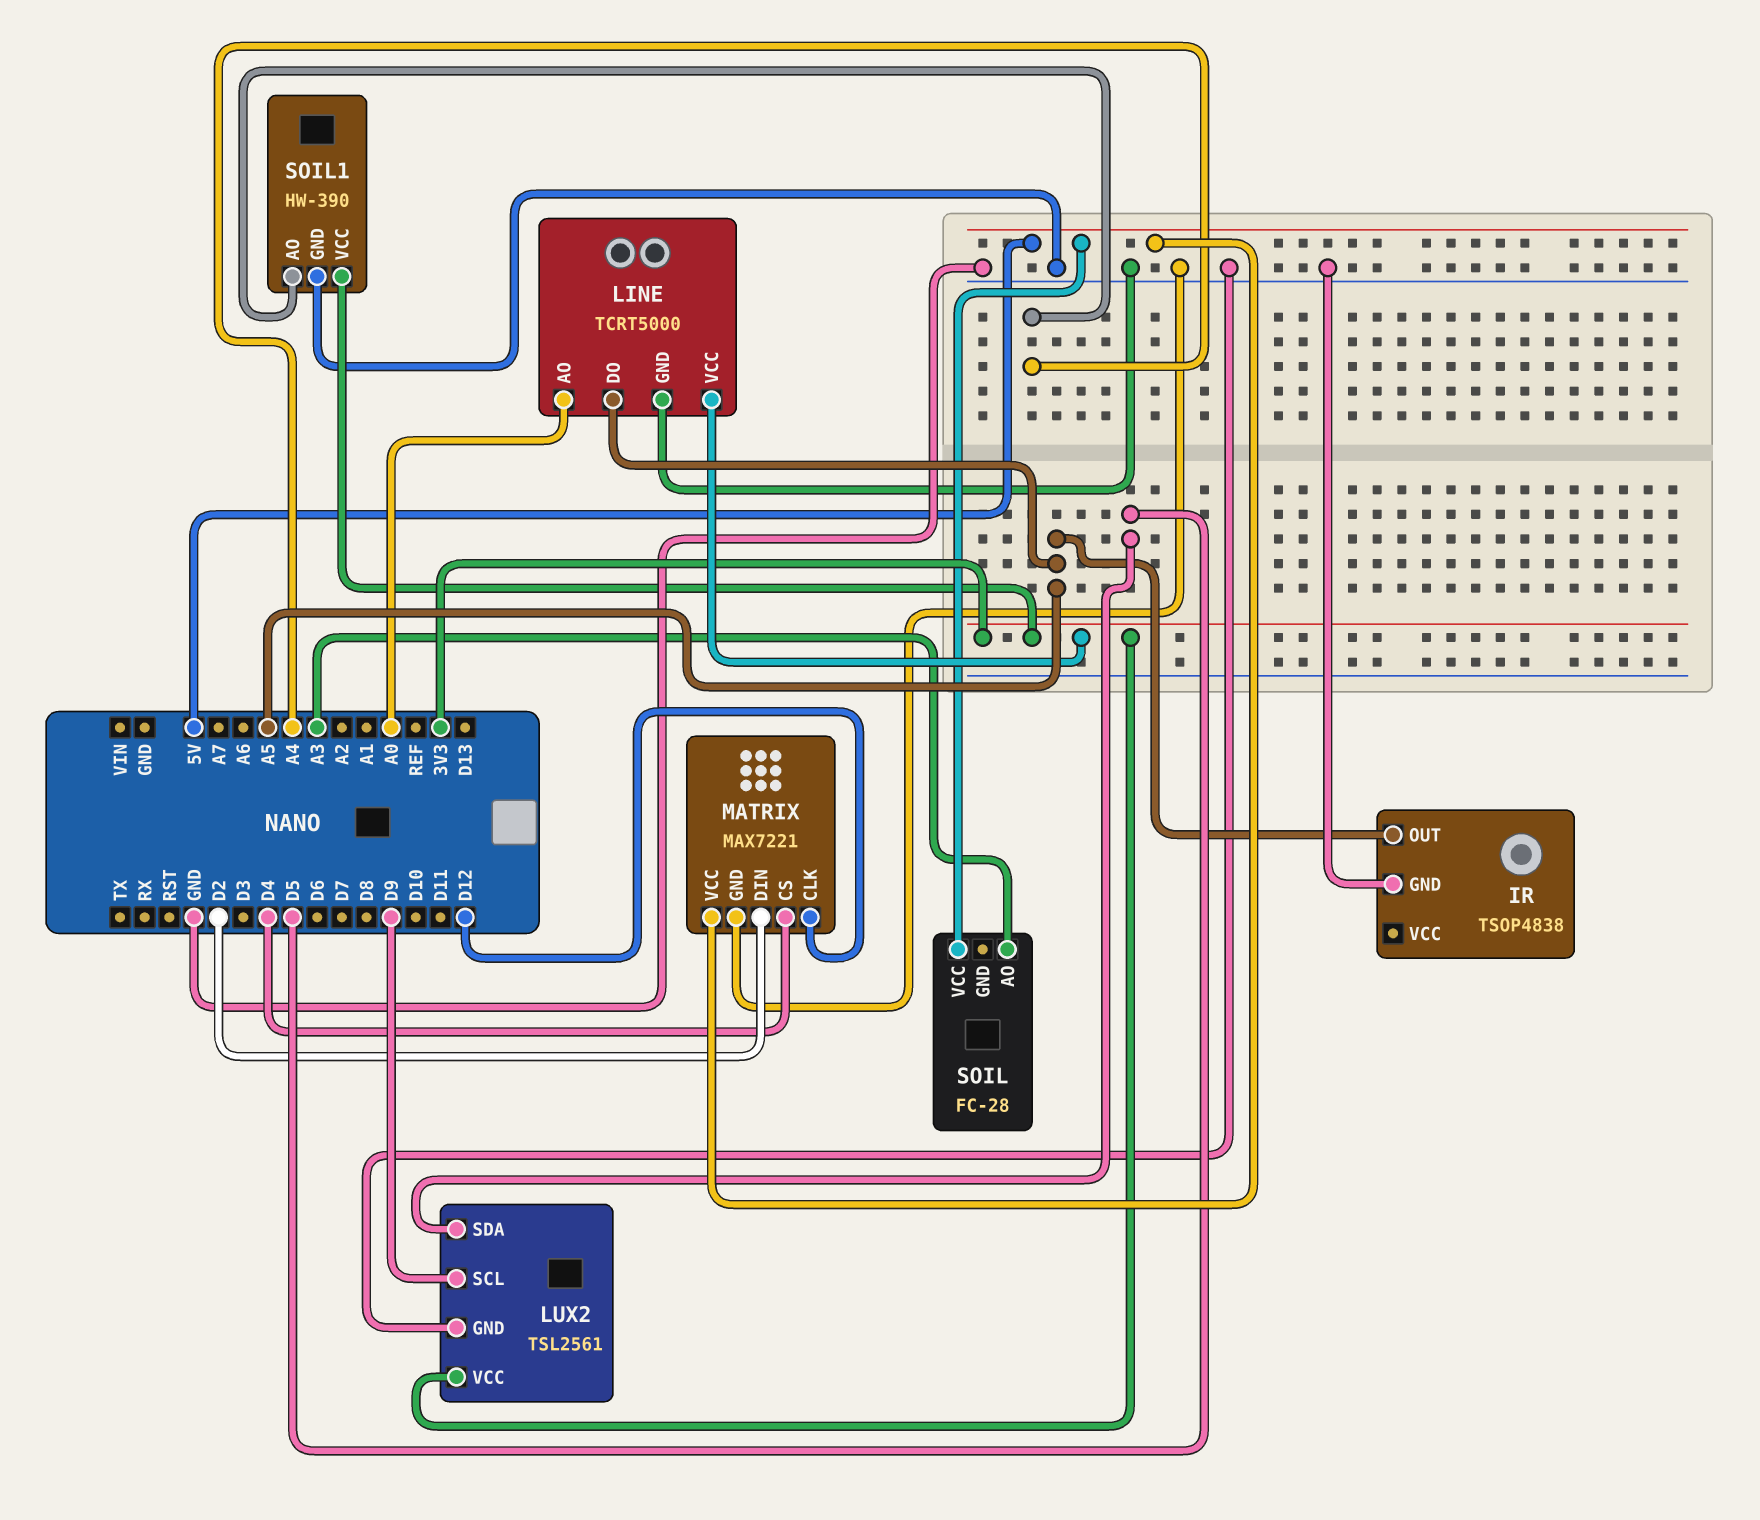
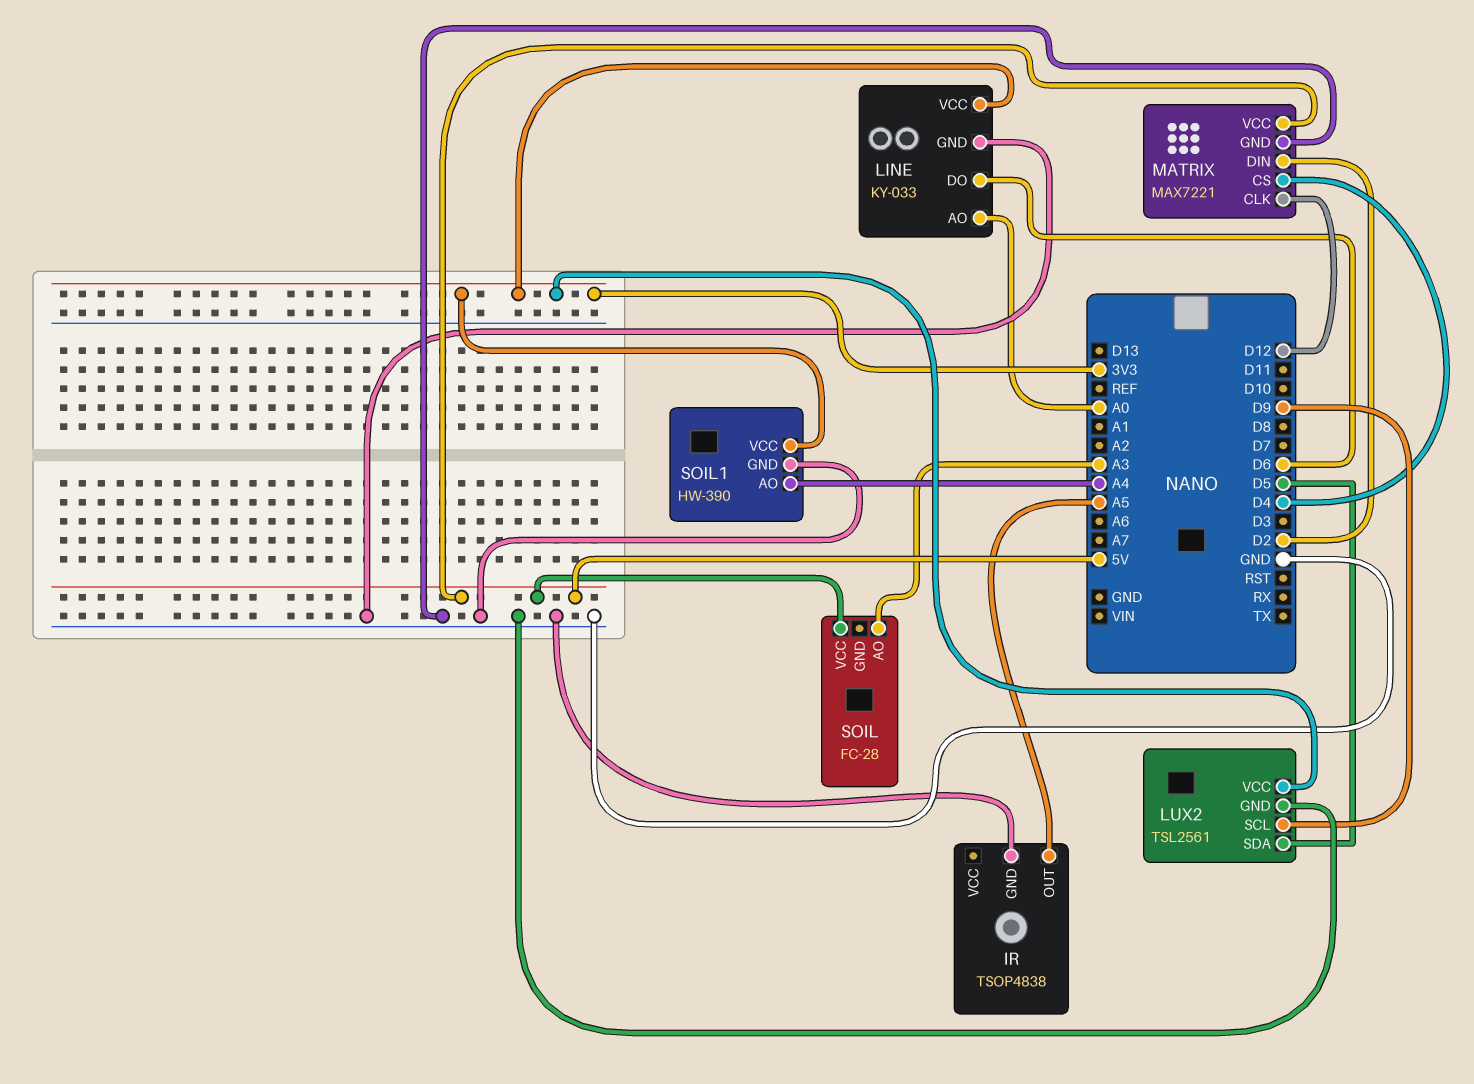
LINE: TCRT5000 -> KY-033
LINE pin DO: A5 -> D6

